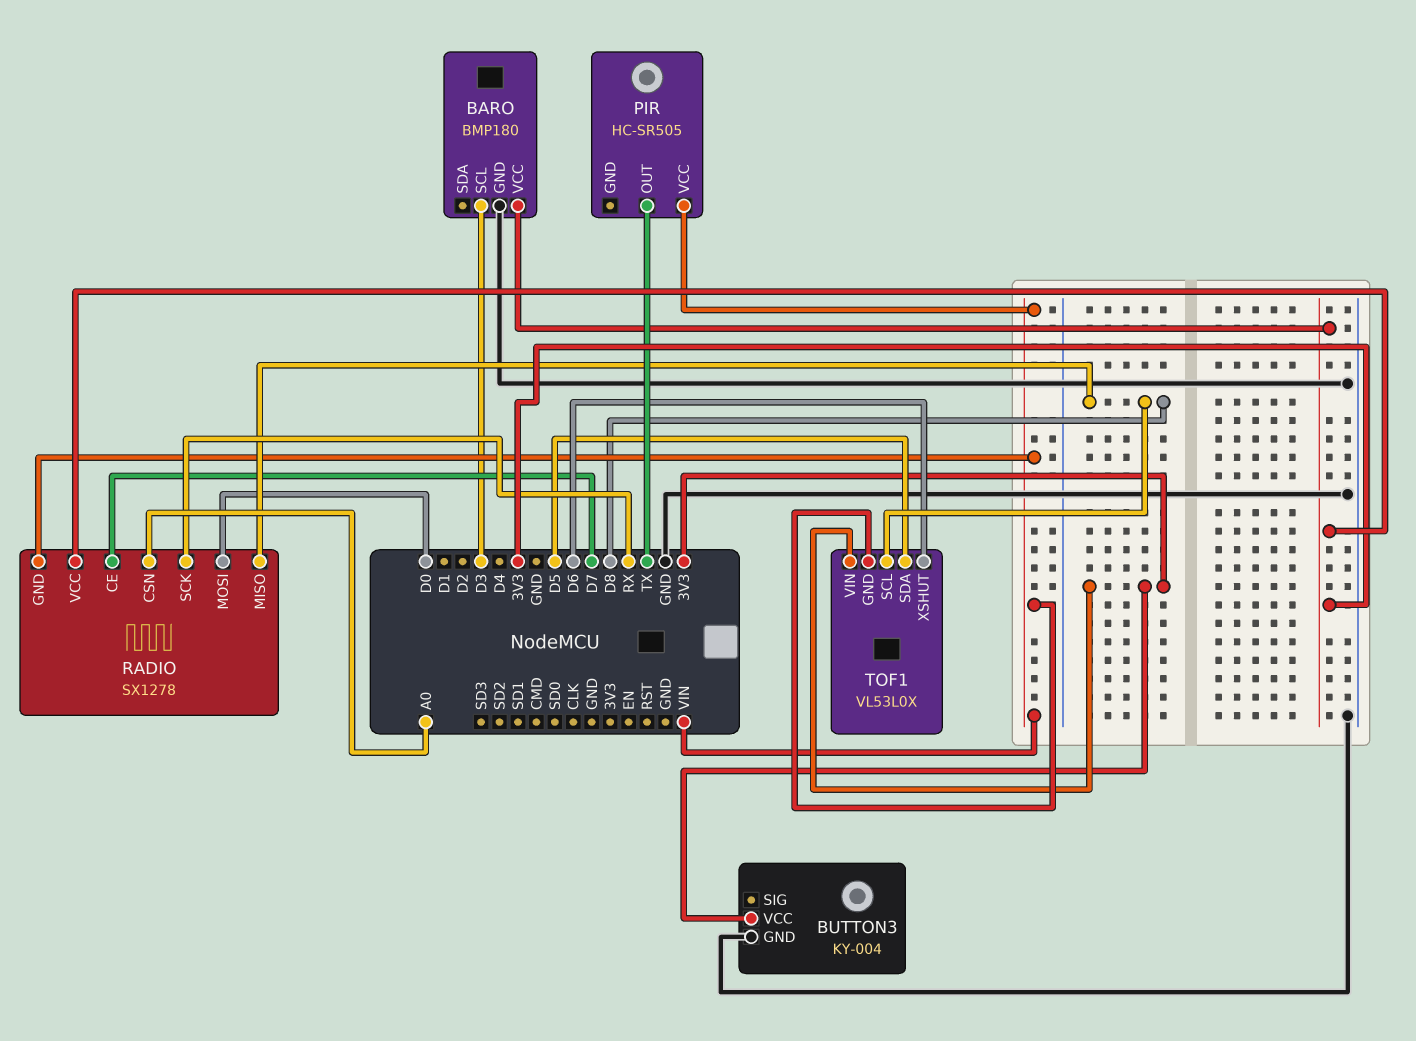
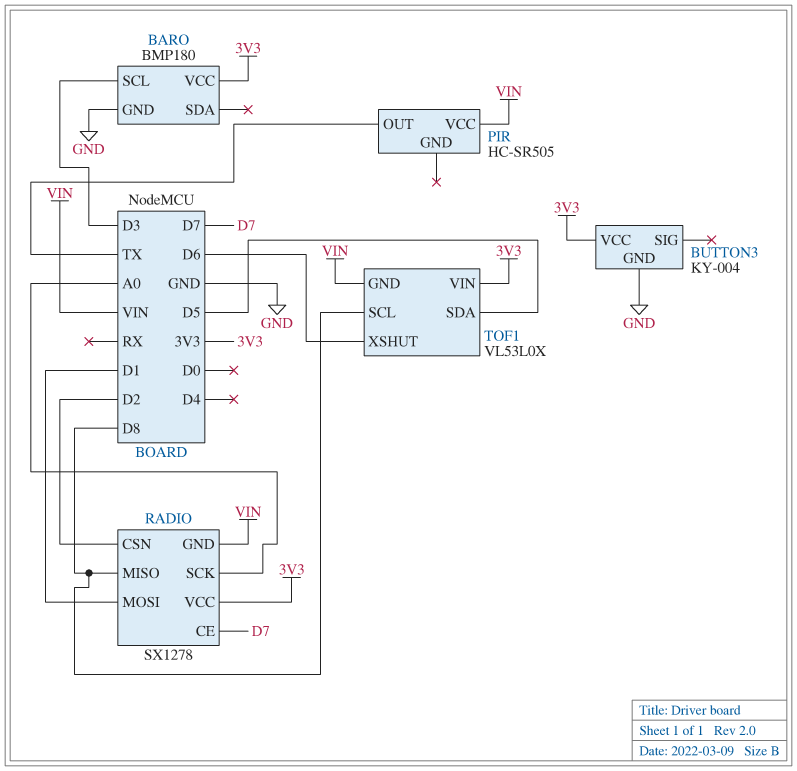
RADIO pin CSN: A0 -> D2
RADIO pin MOSI: D0 -> D1
RADIO pin SCK: RX -> A0

